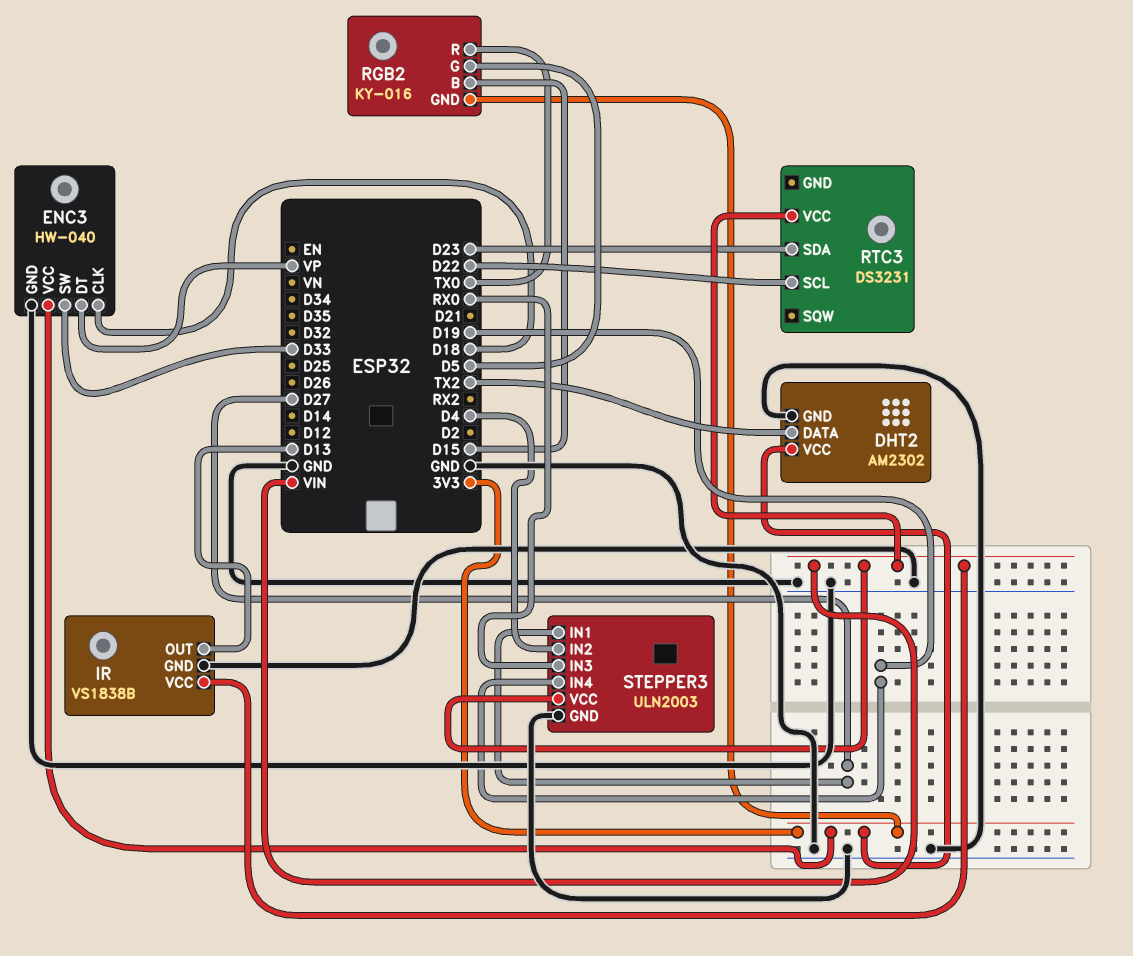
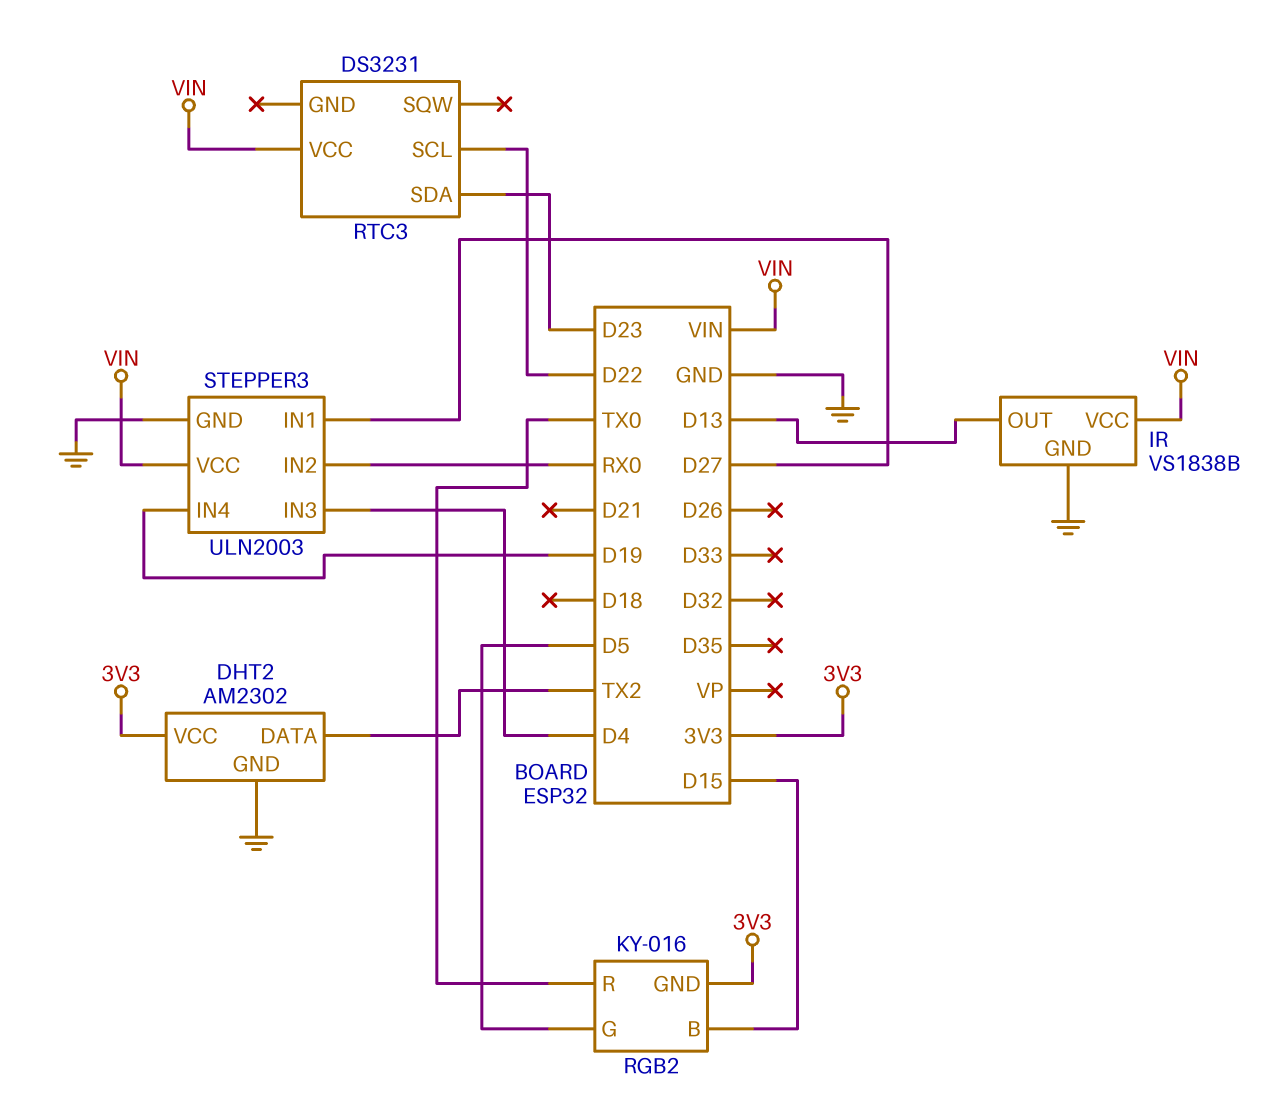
ENC3: HW-040 -> none
ENC3 pin CLK: D18 -> none
ENC3 pin DT: VP -> none
ENC3 pin GND: GND -> none
ENC3 pin SW: D33 -> none
ENC3 pin VCC: 3V3 -> none
STEPPER3 pin IN2: D4 -> RX0
STEPPER3 pin IN3: RX0 -> D4

